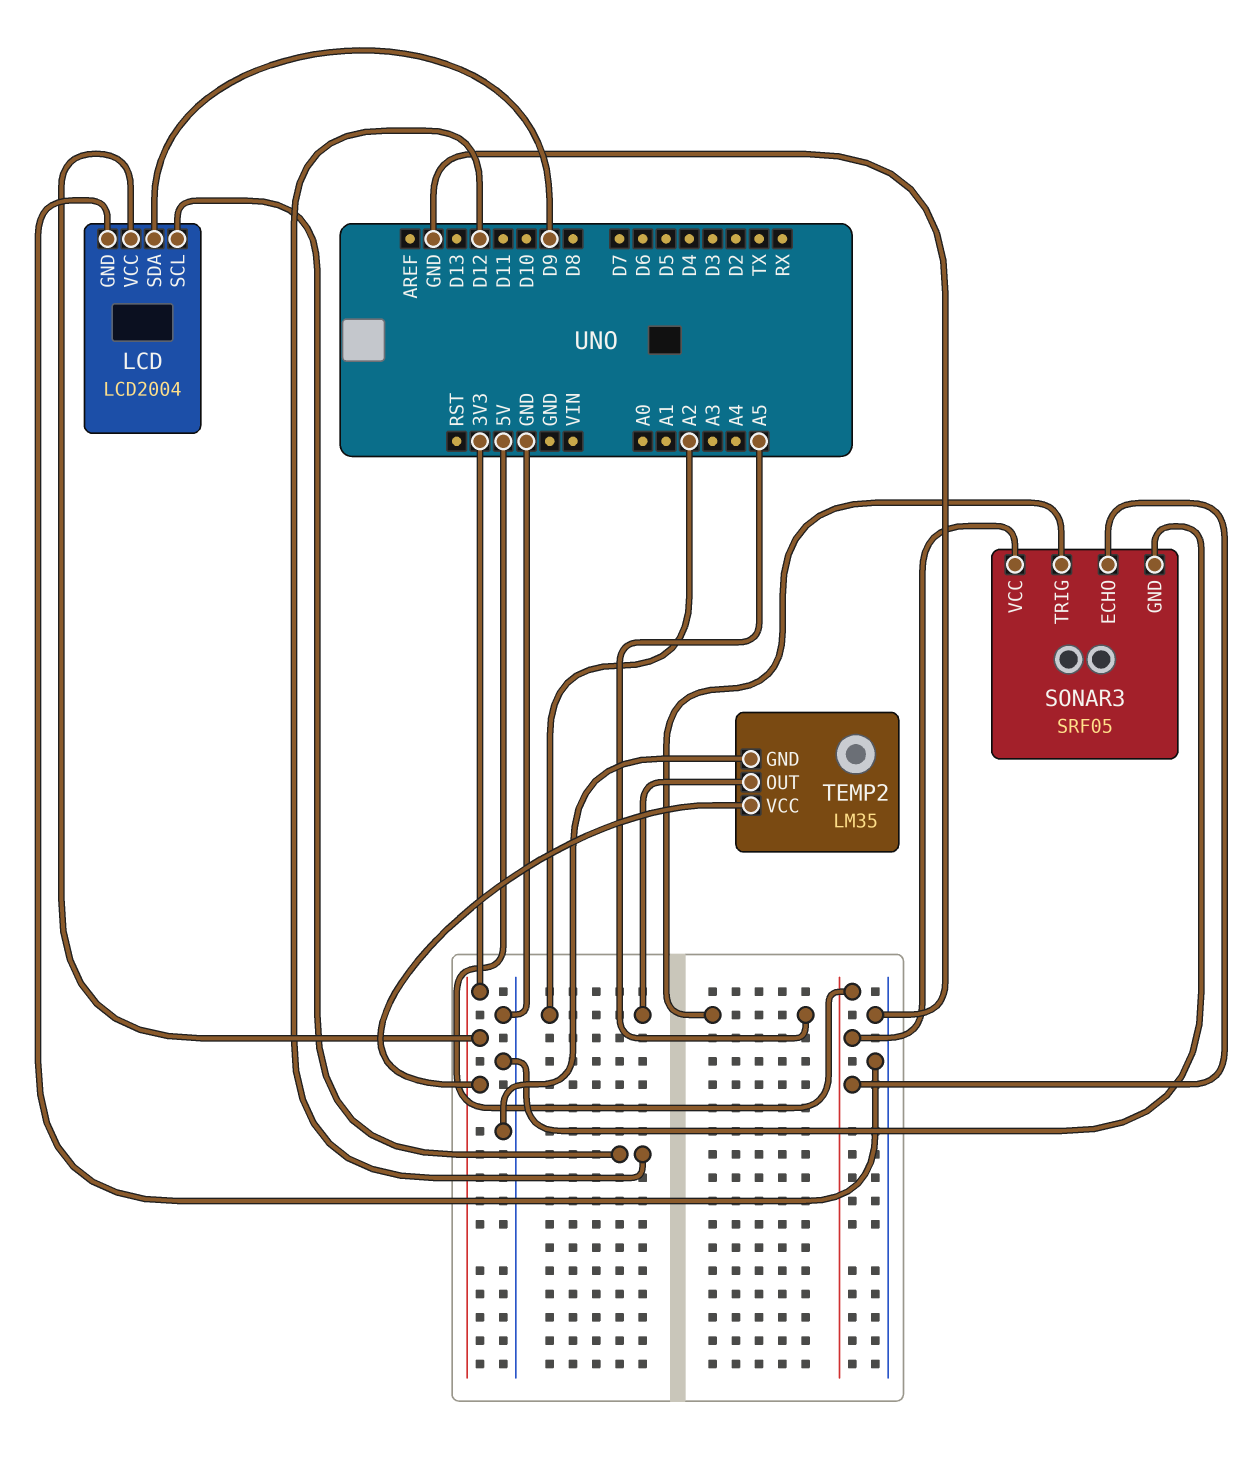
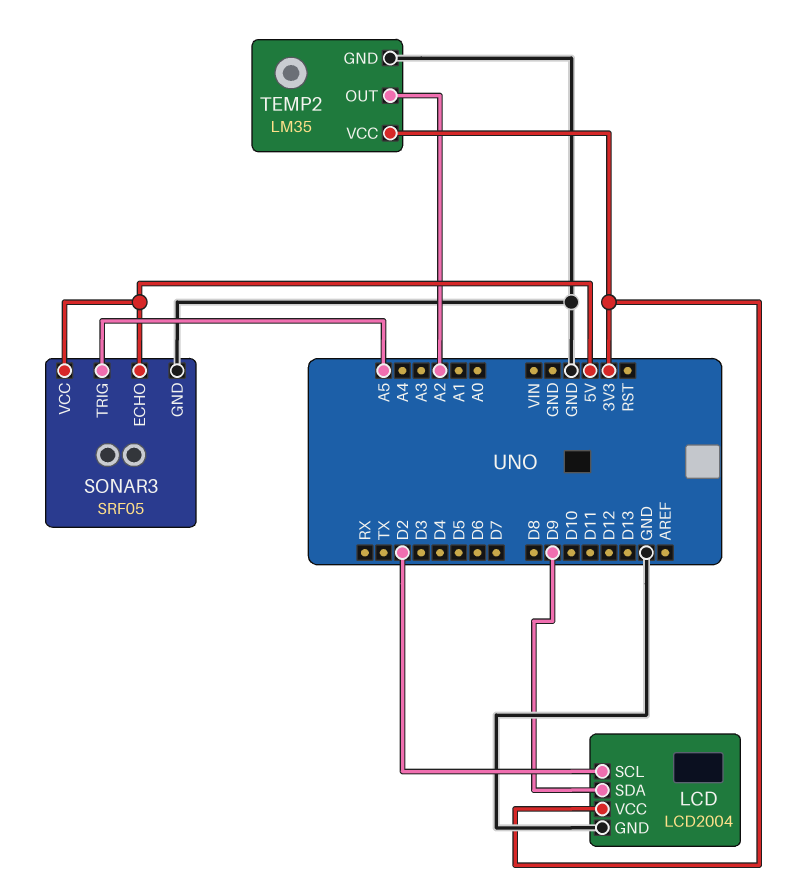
LCD pin SCL: D12 -> D2

